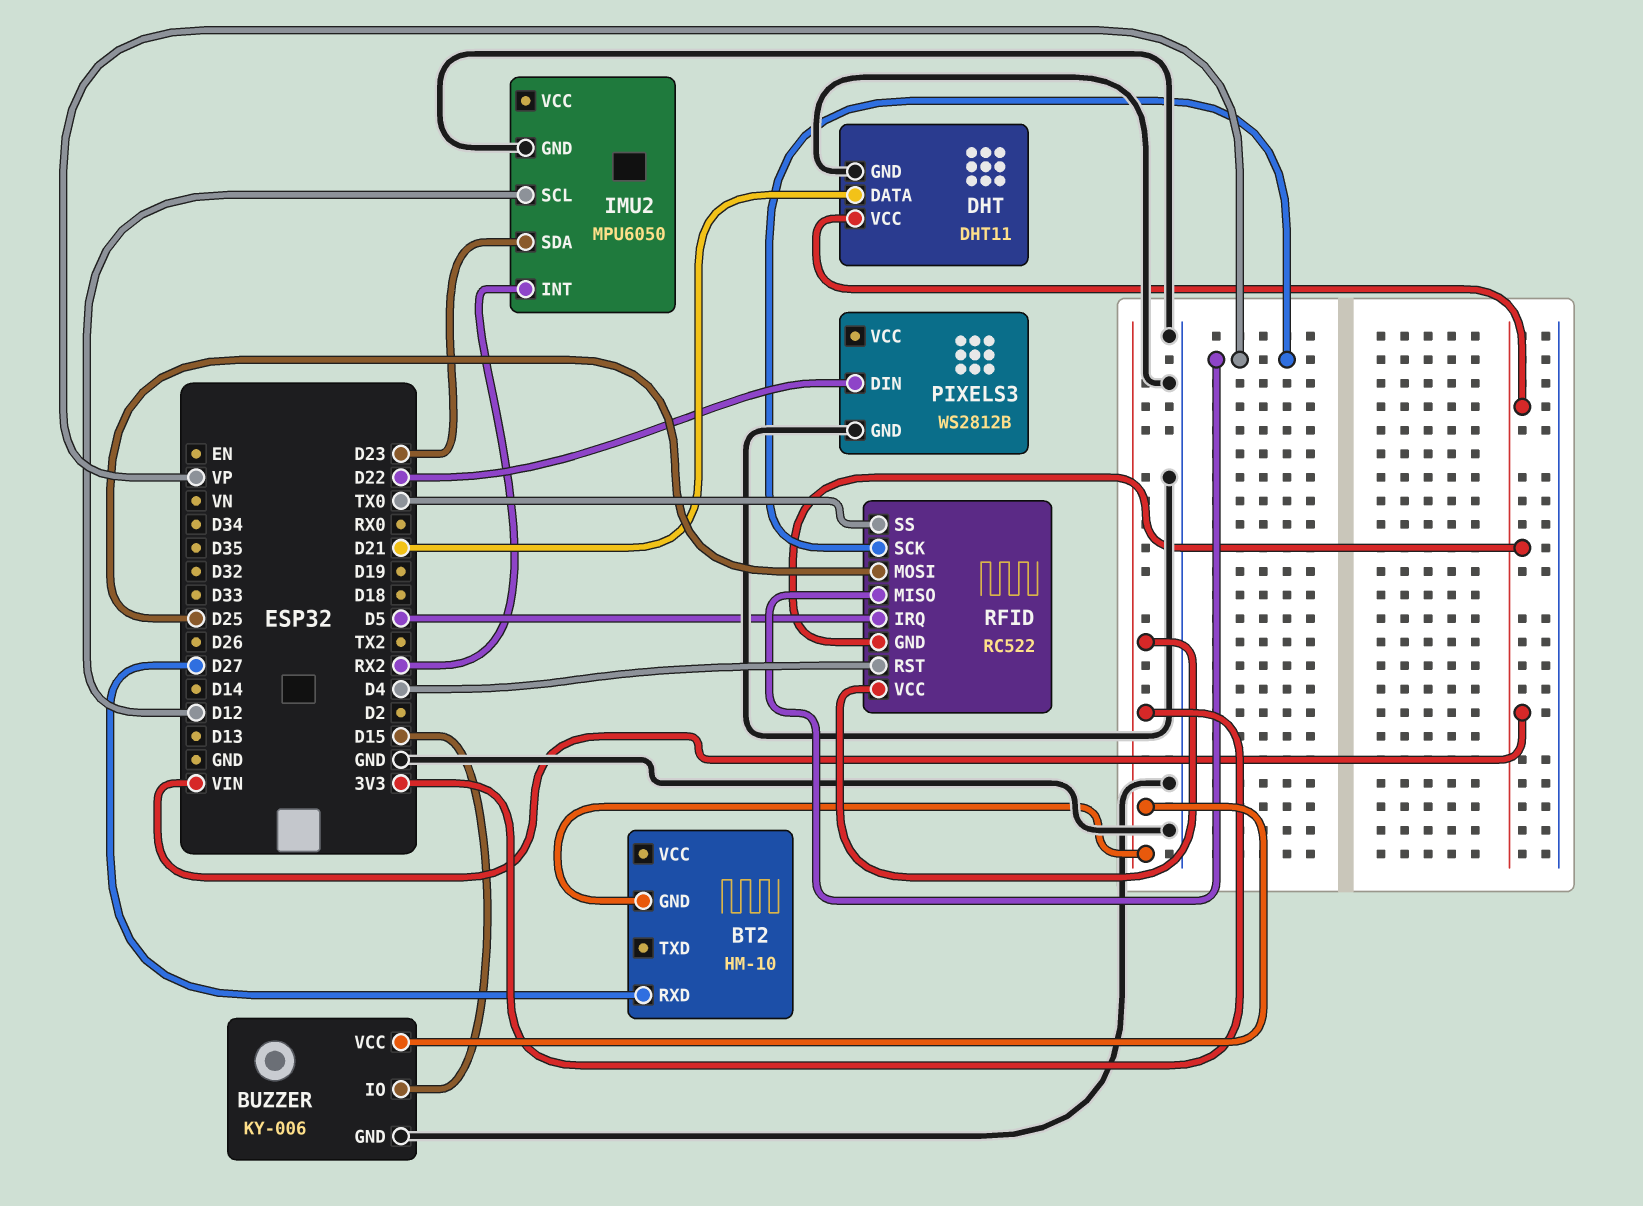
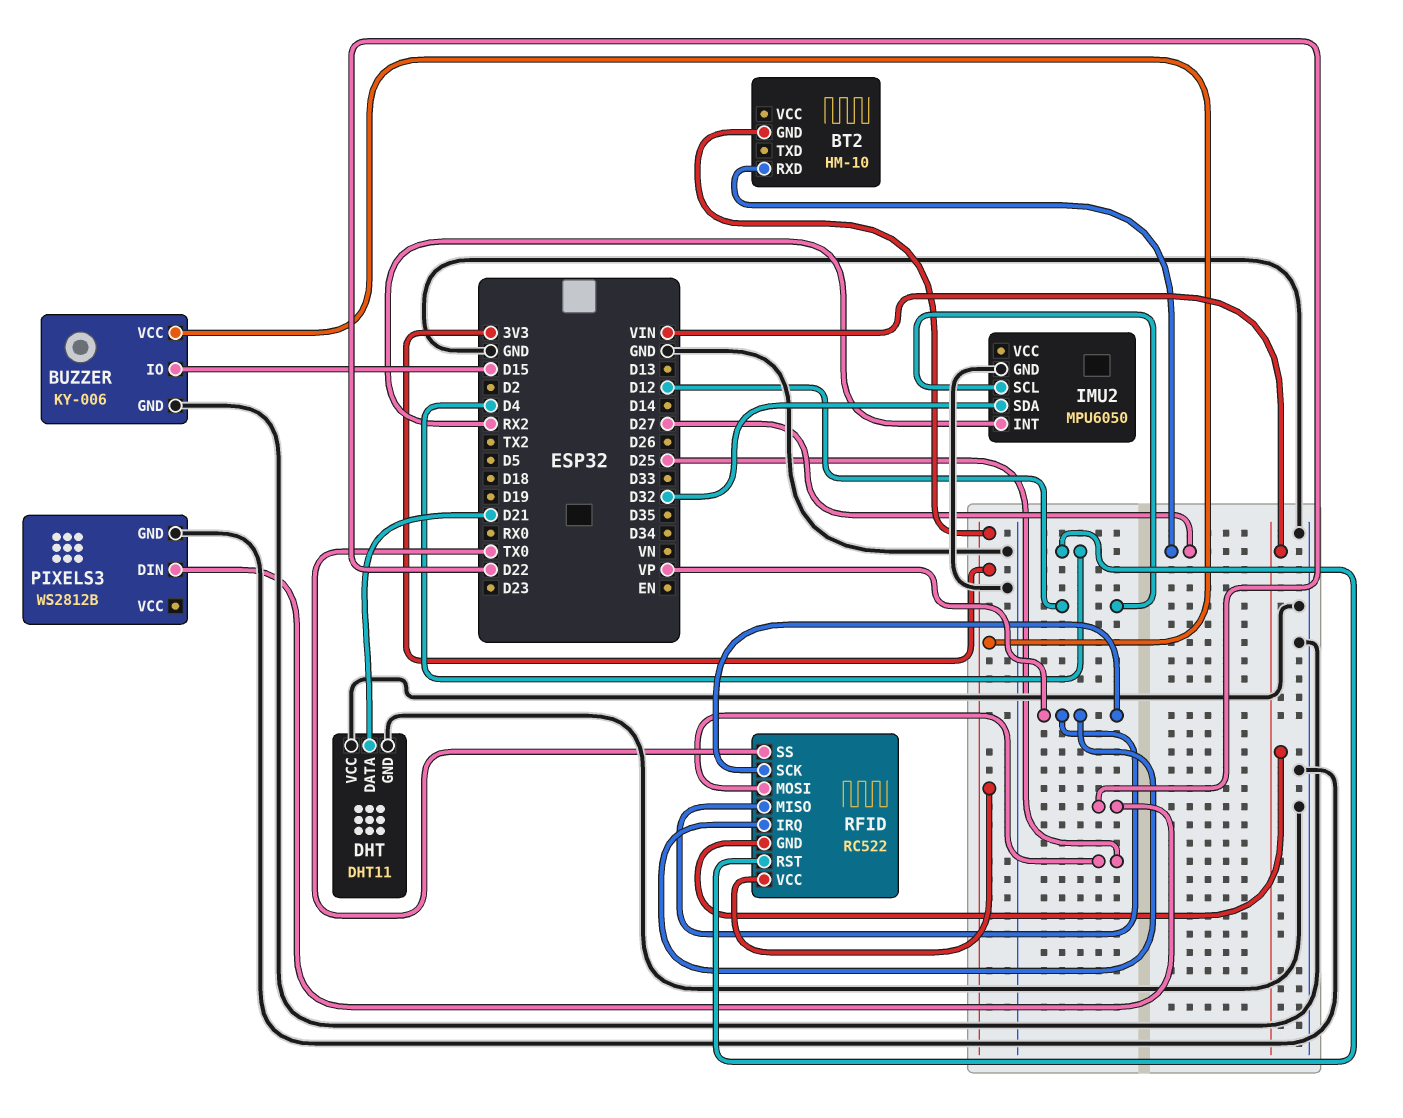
DHT pin VCC: VIN -> GND
IMU2 pin SDA: D23 -> D32
RFID pin IRQ: D5 -> VP

